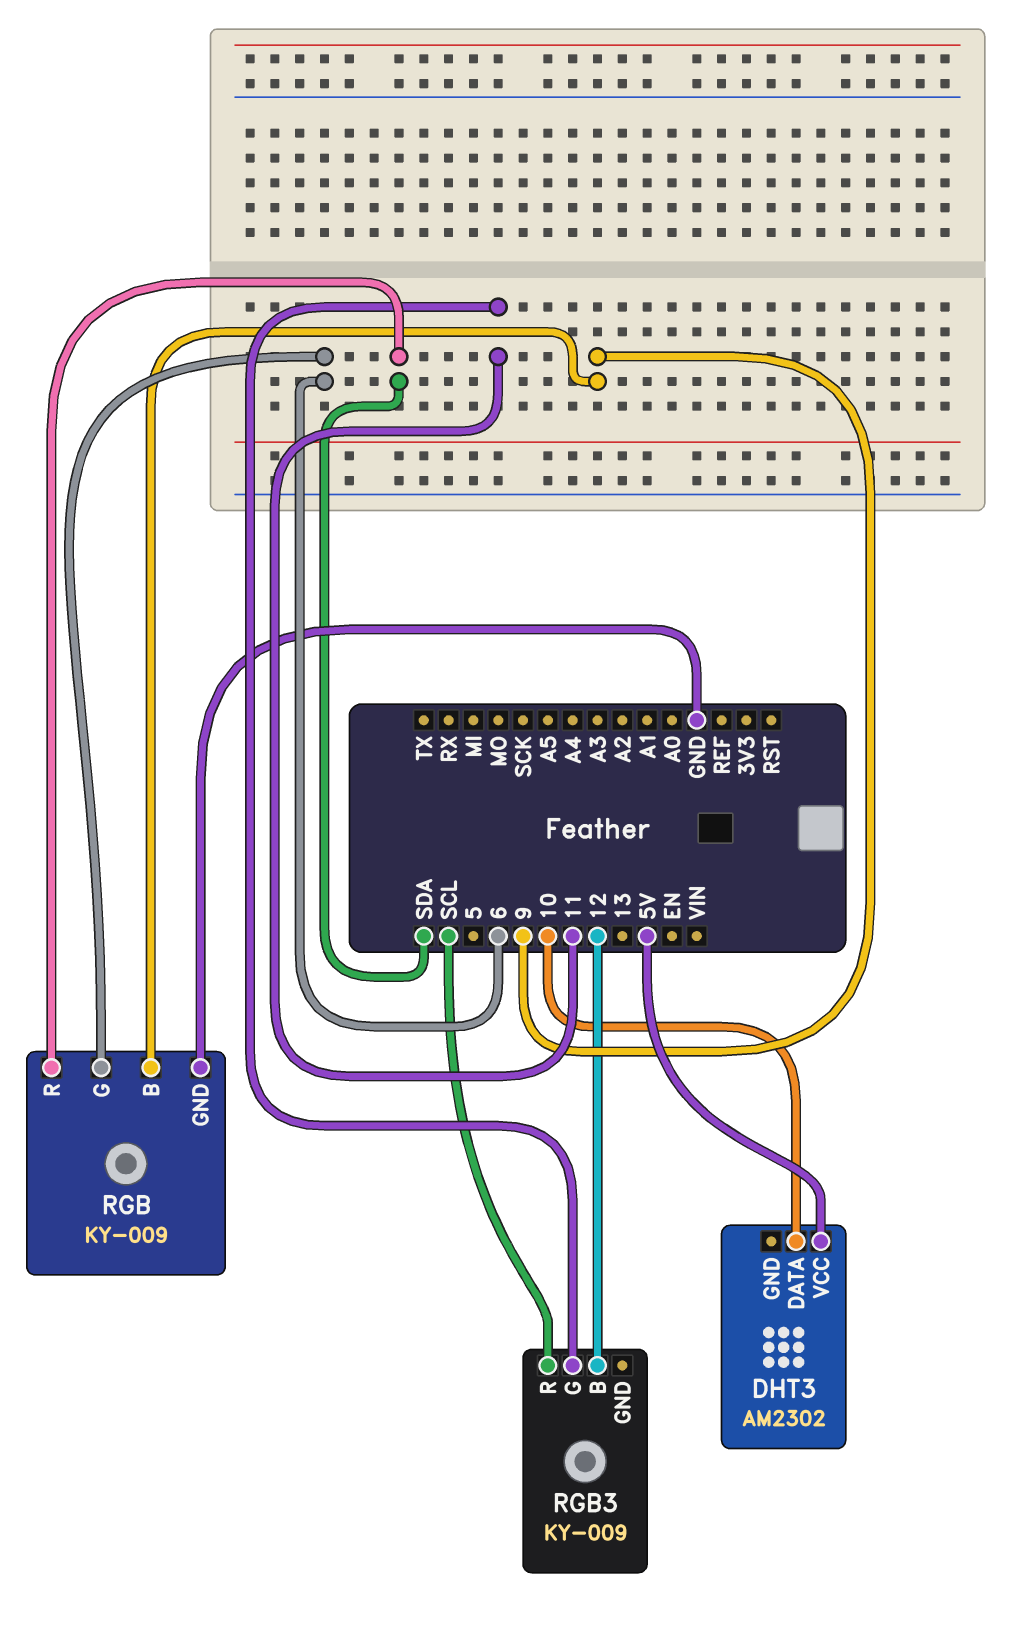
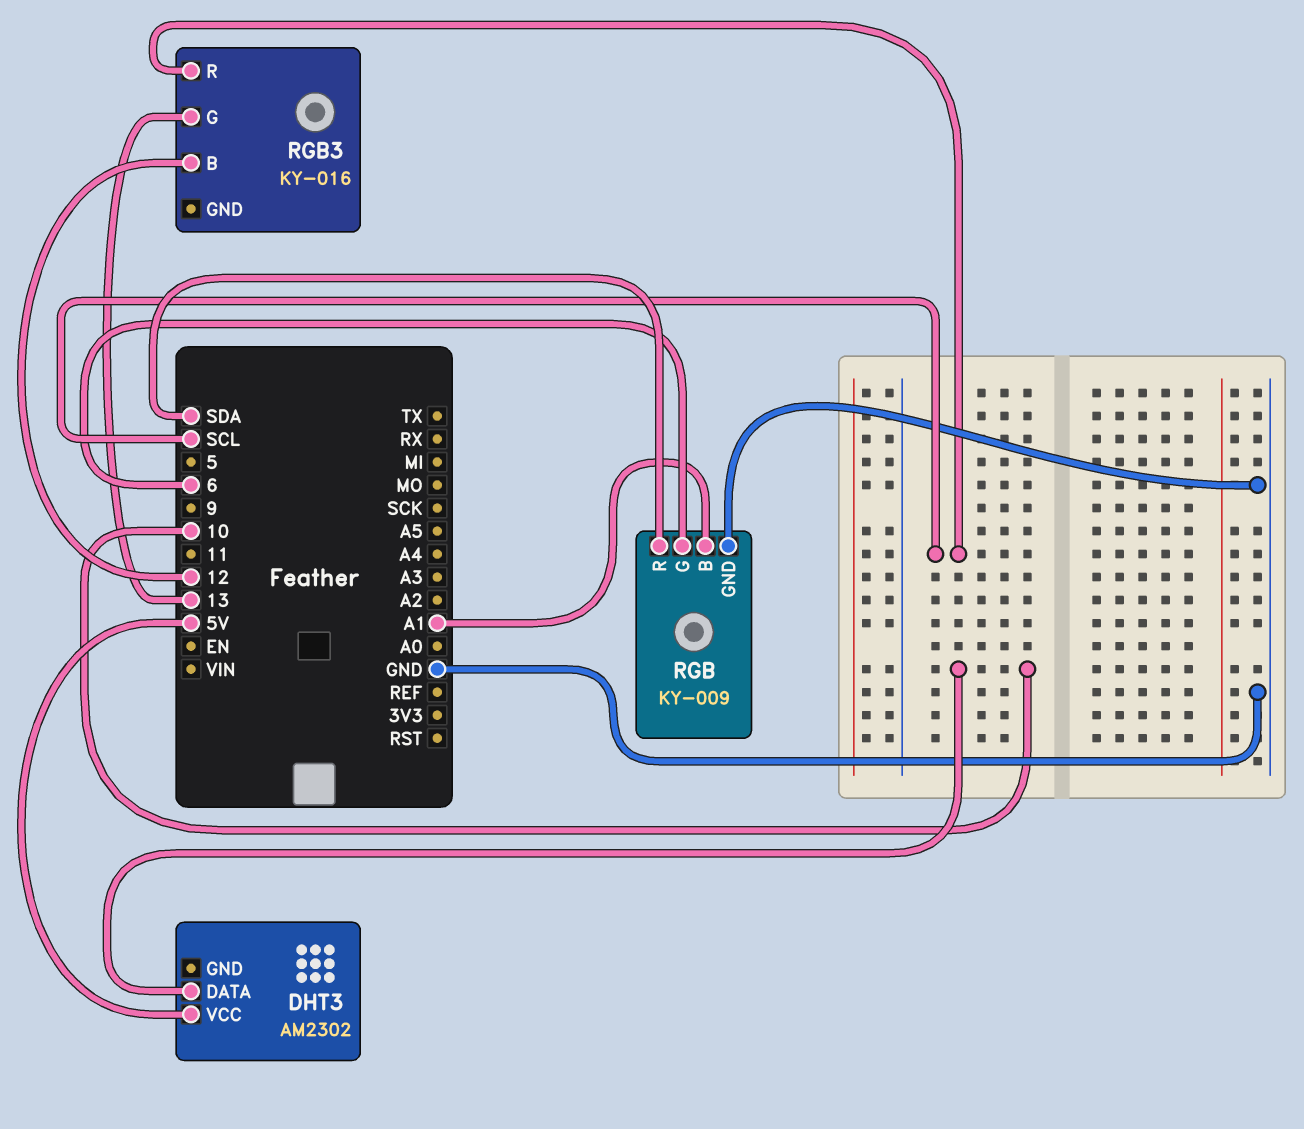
RGB pin B: 9 -> A1
RGB3: KY-009 -> KY-016
RGB3 pin G: 11 -> 13

